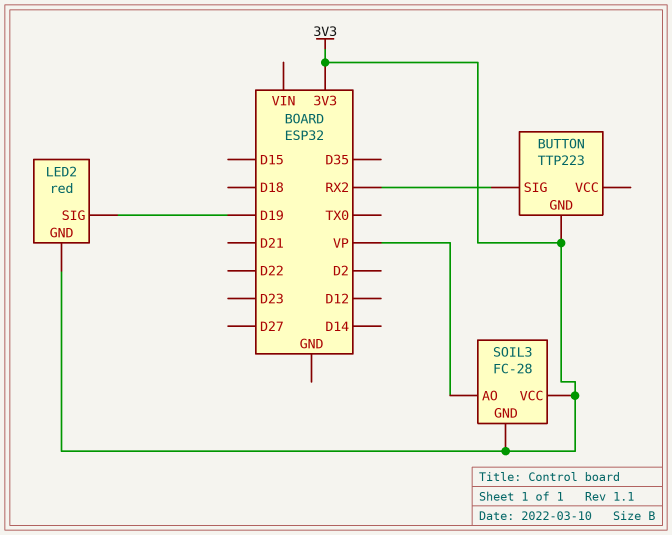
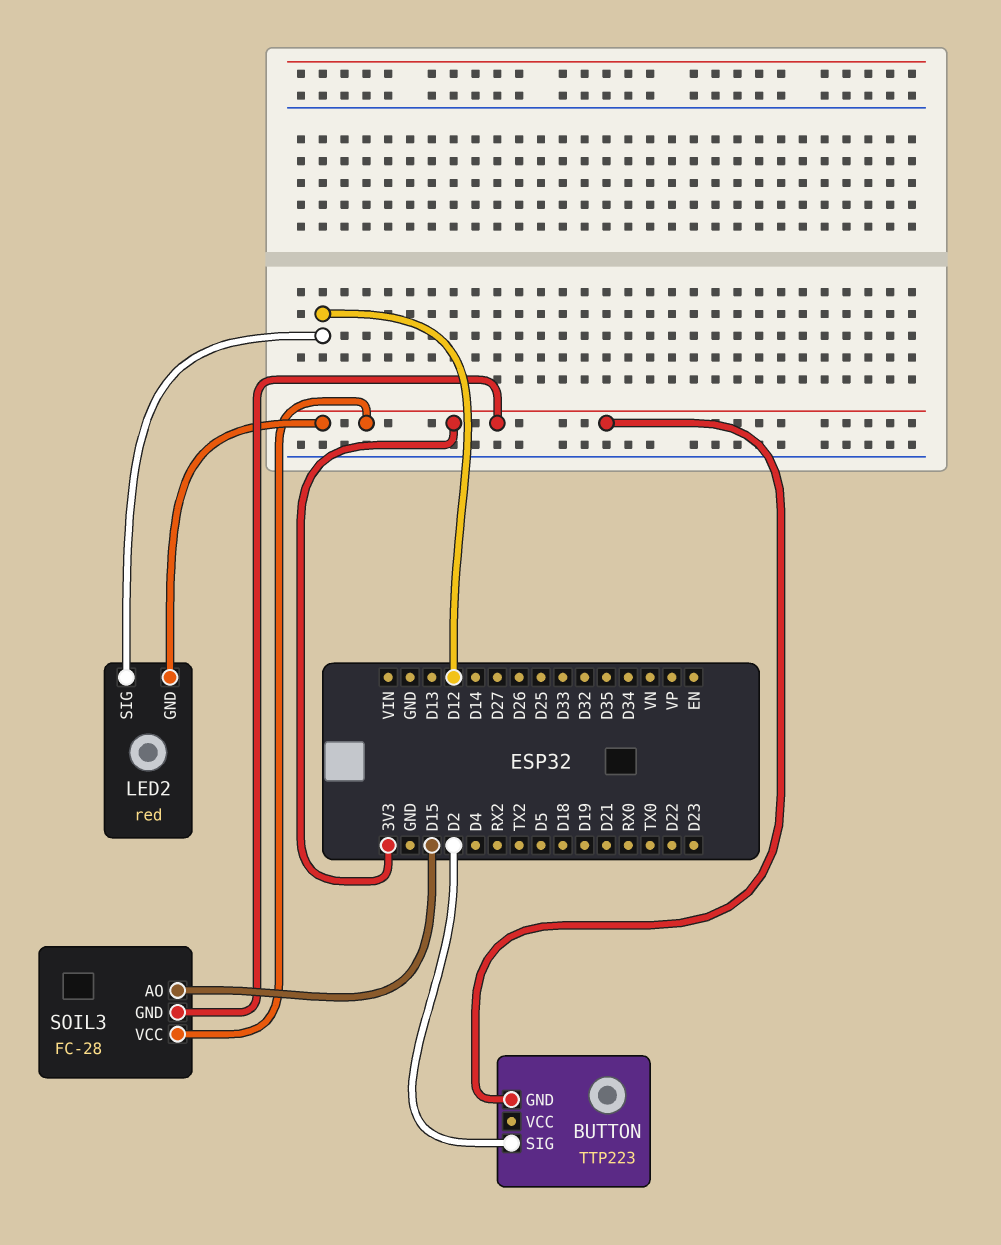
BUTTON pin SIG: RX2 -> D2
LED2 pin SIG: D19 -> D12
SOIL3 pin AO: VP -> D15

